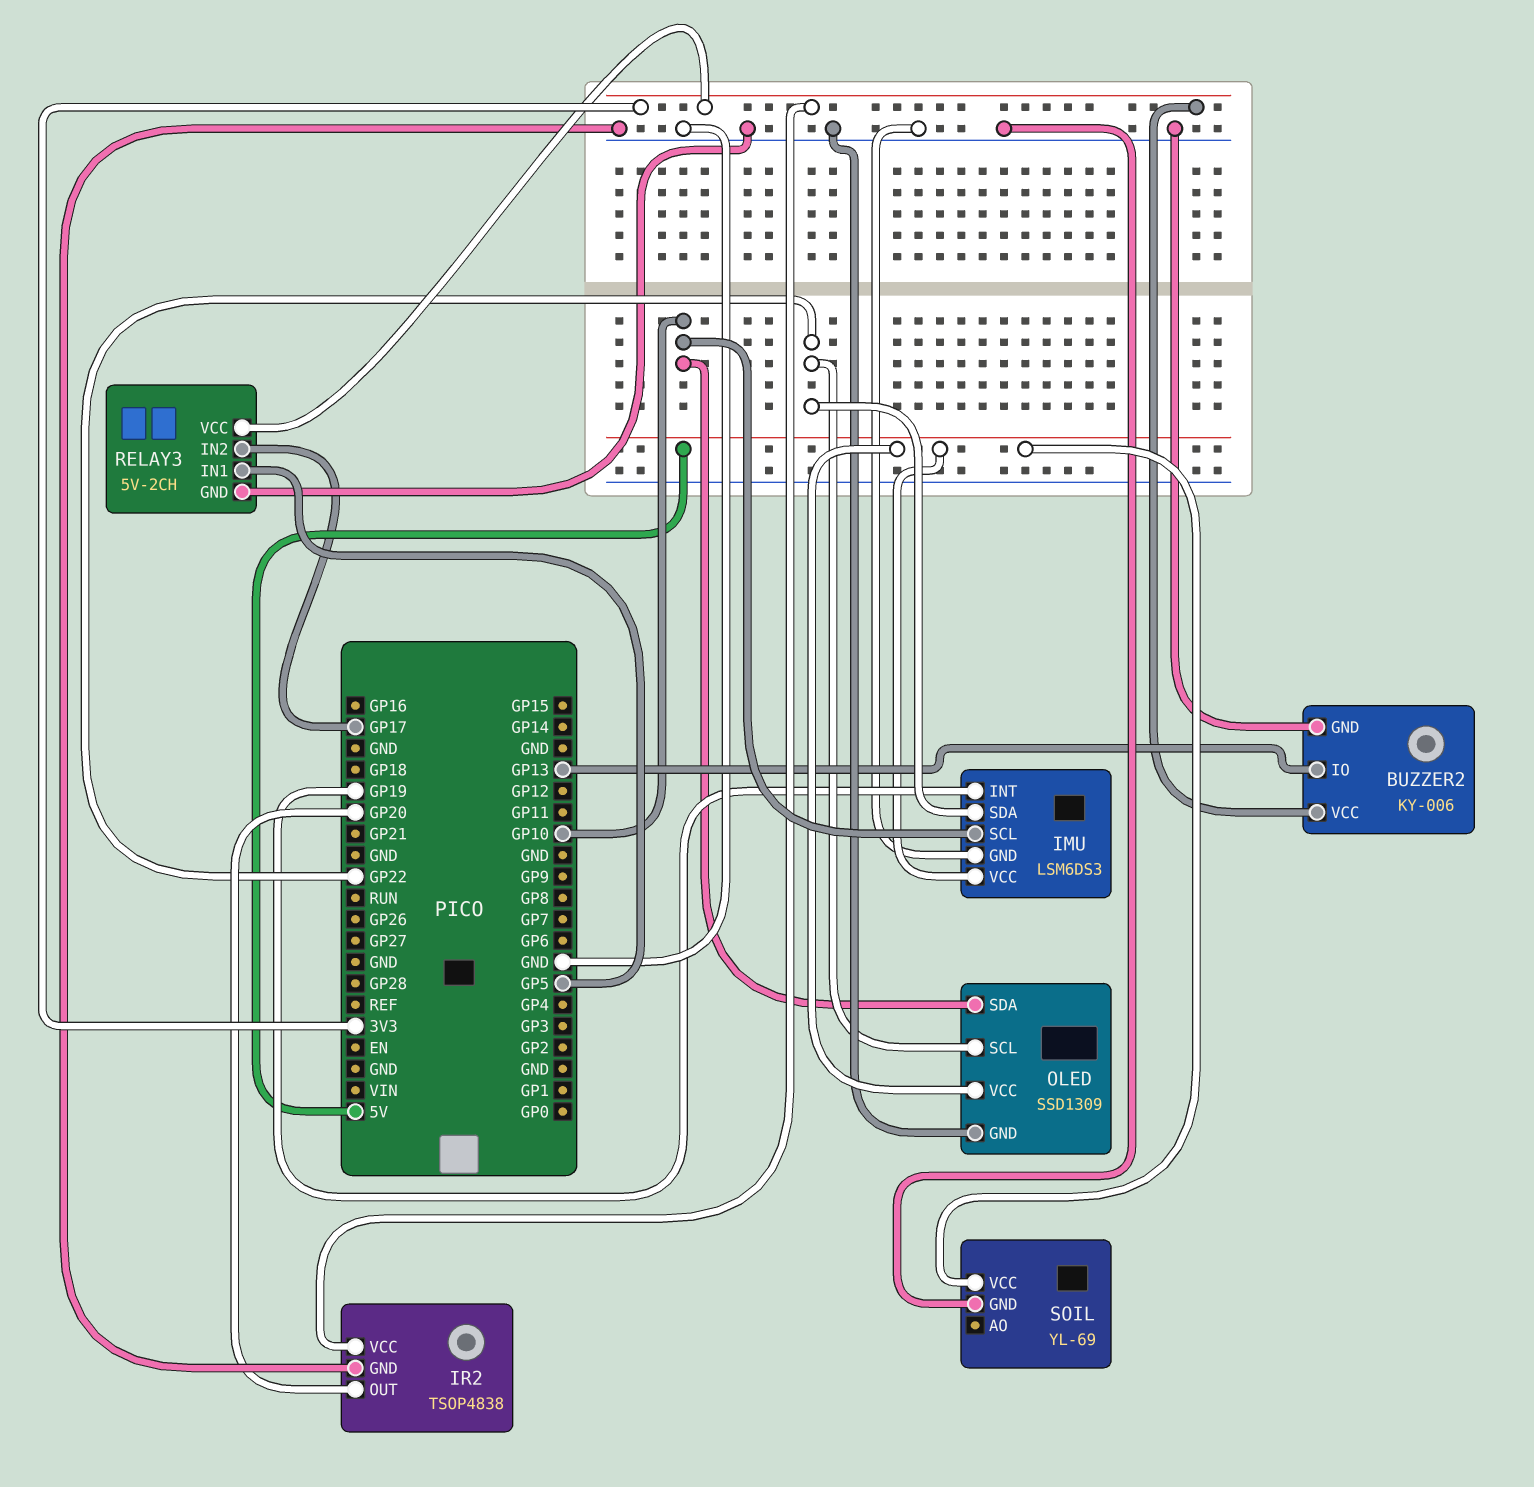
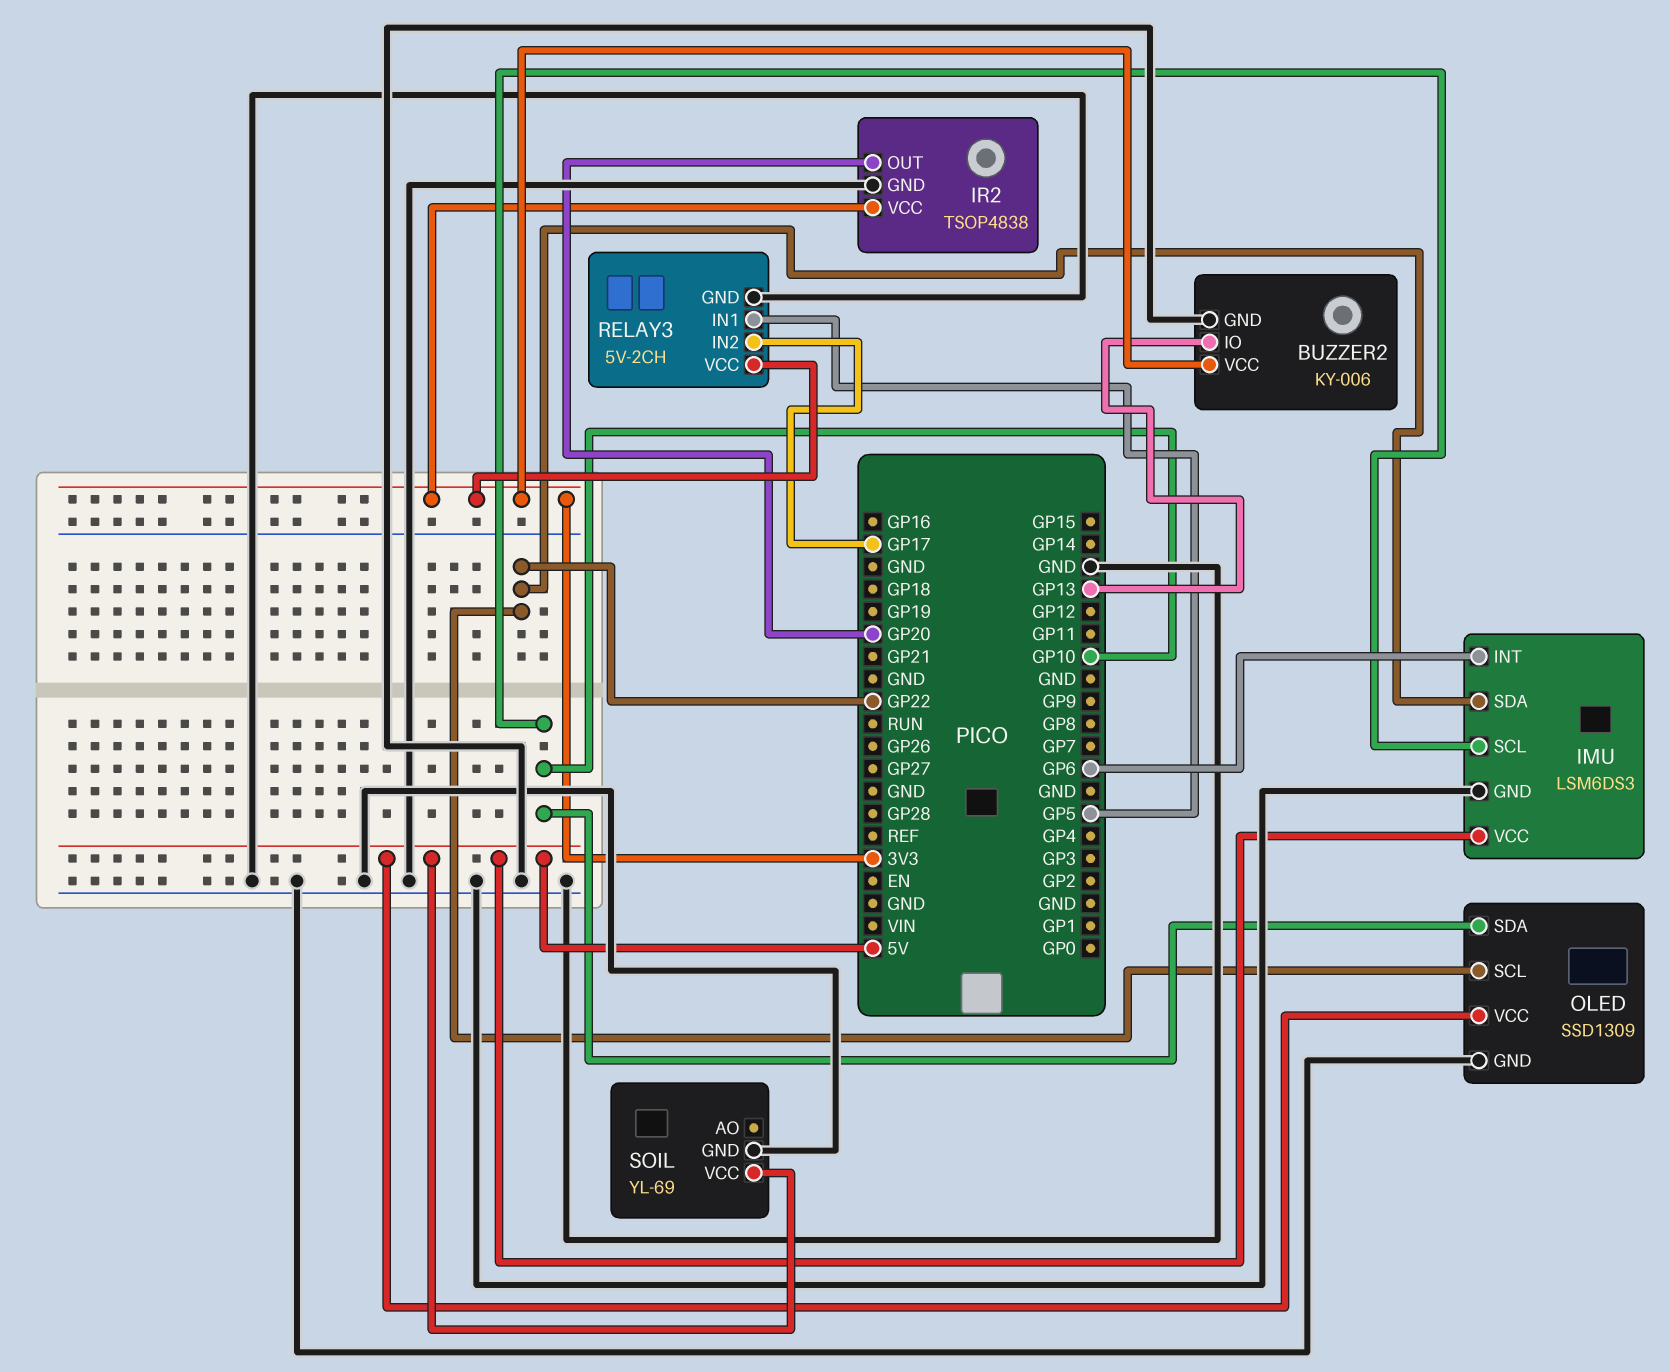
IMU pin INT: GP19 -> GP6

